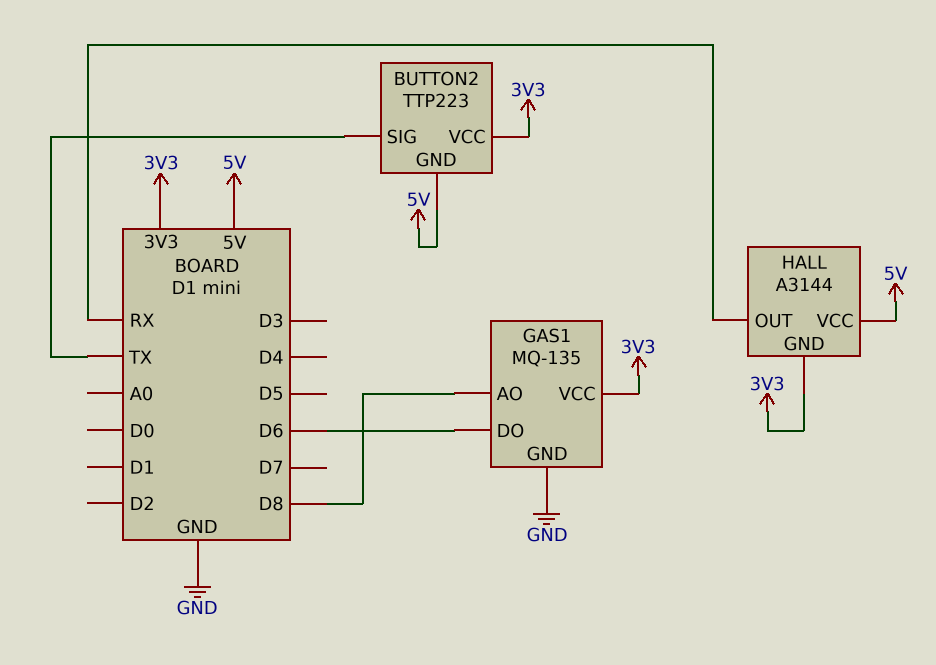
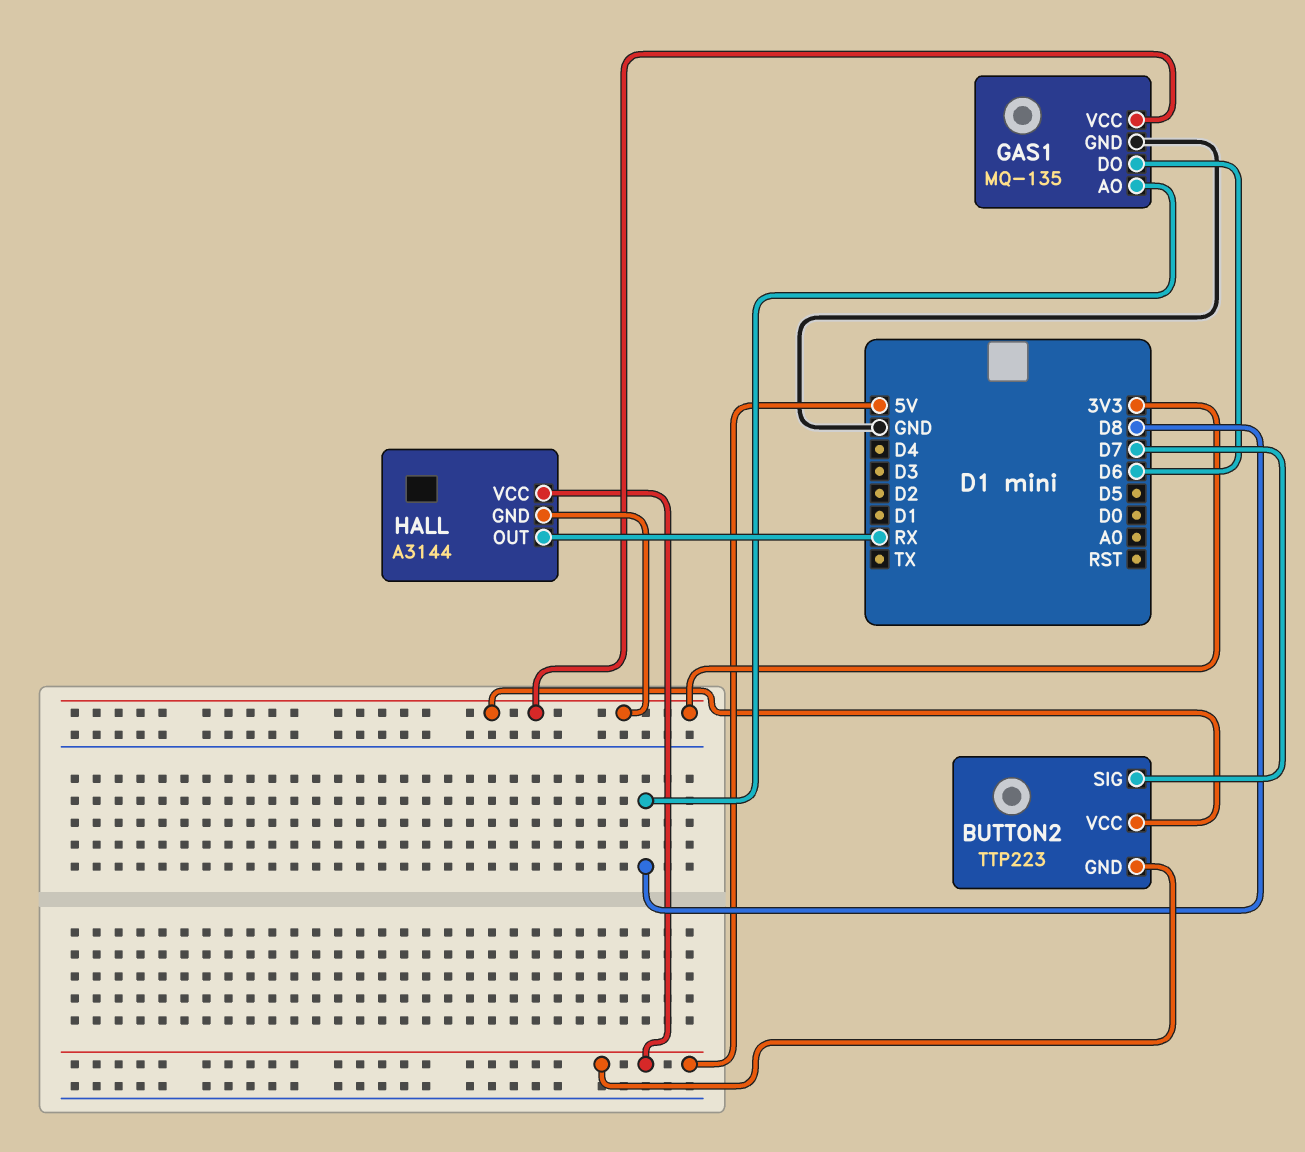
BUTTON2 pin SIG: TX -> D7

